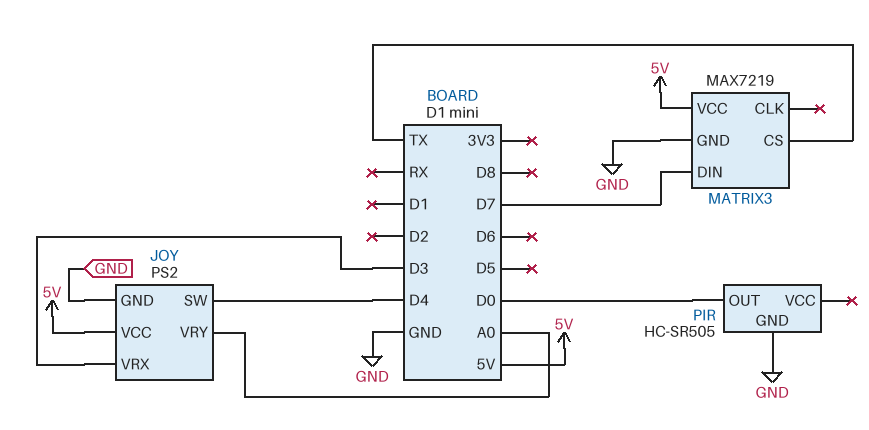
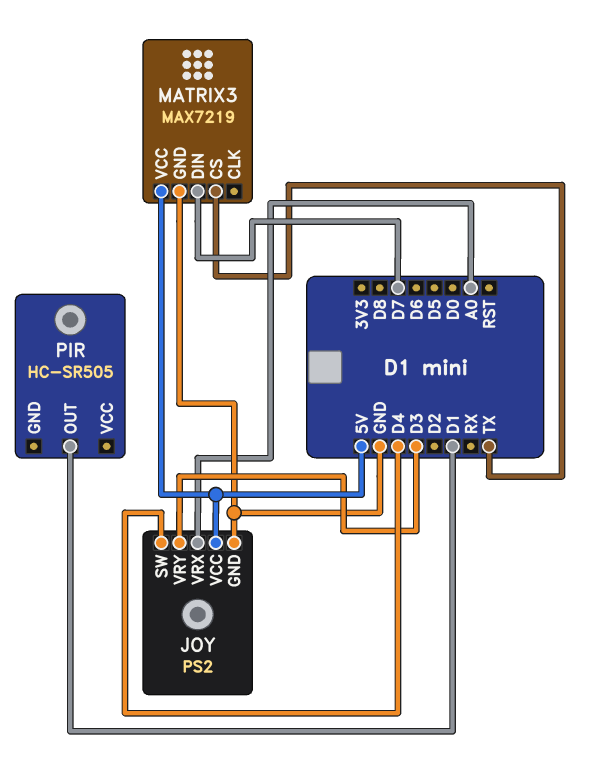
JOY pin VRX: D3 -> A0
JOY pin VRY: A0 -> D3
PIR pin GND: GND -> none
PIR pin OUT: D0 -> D1

